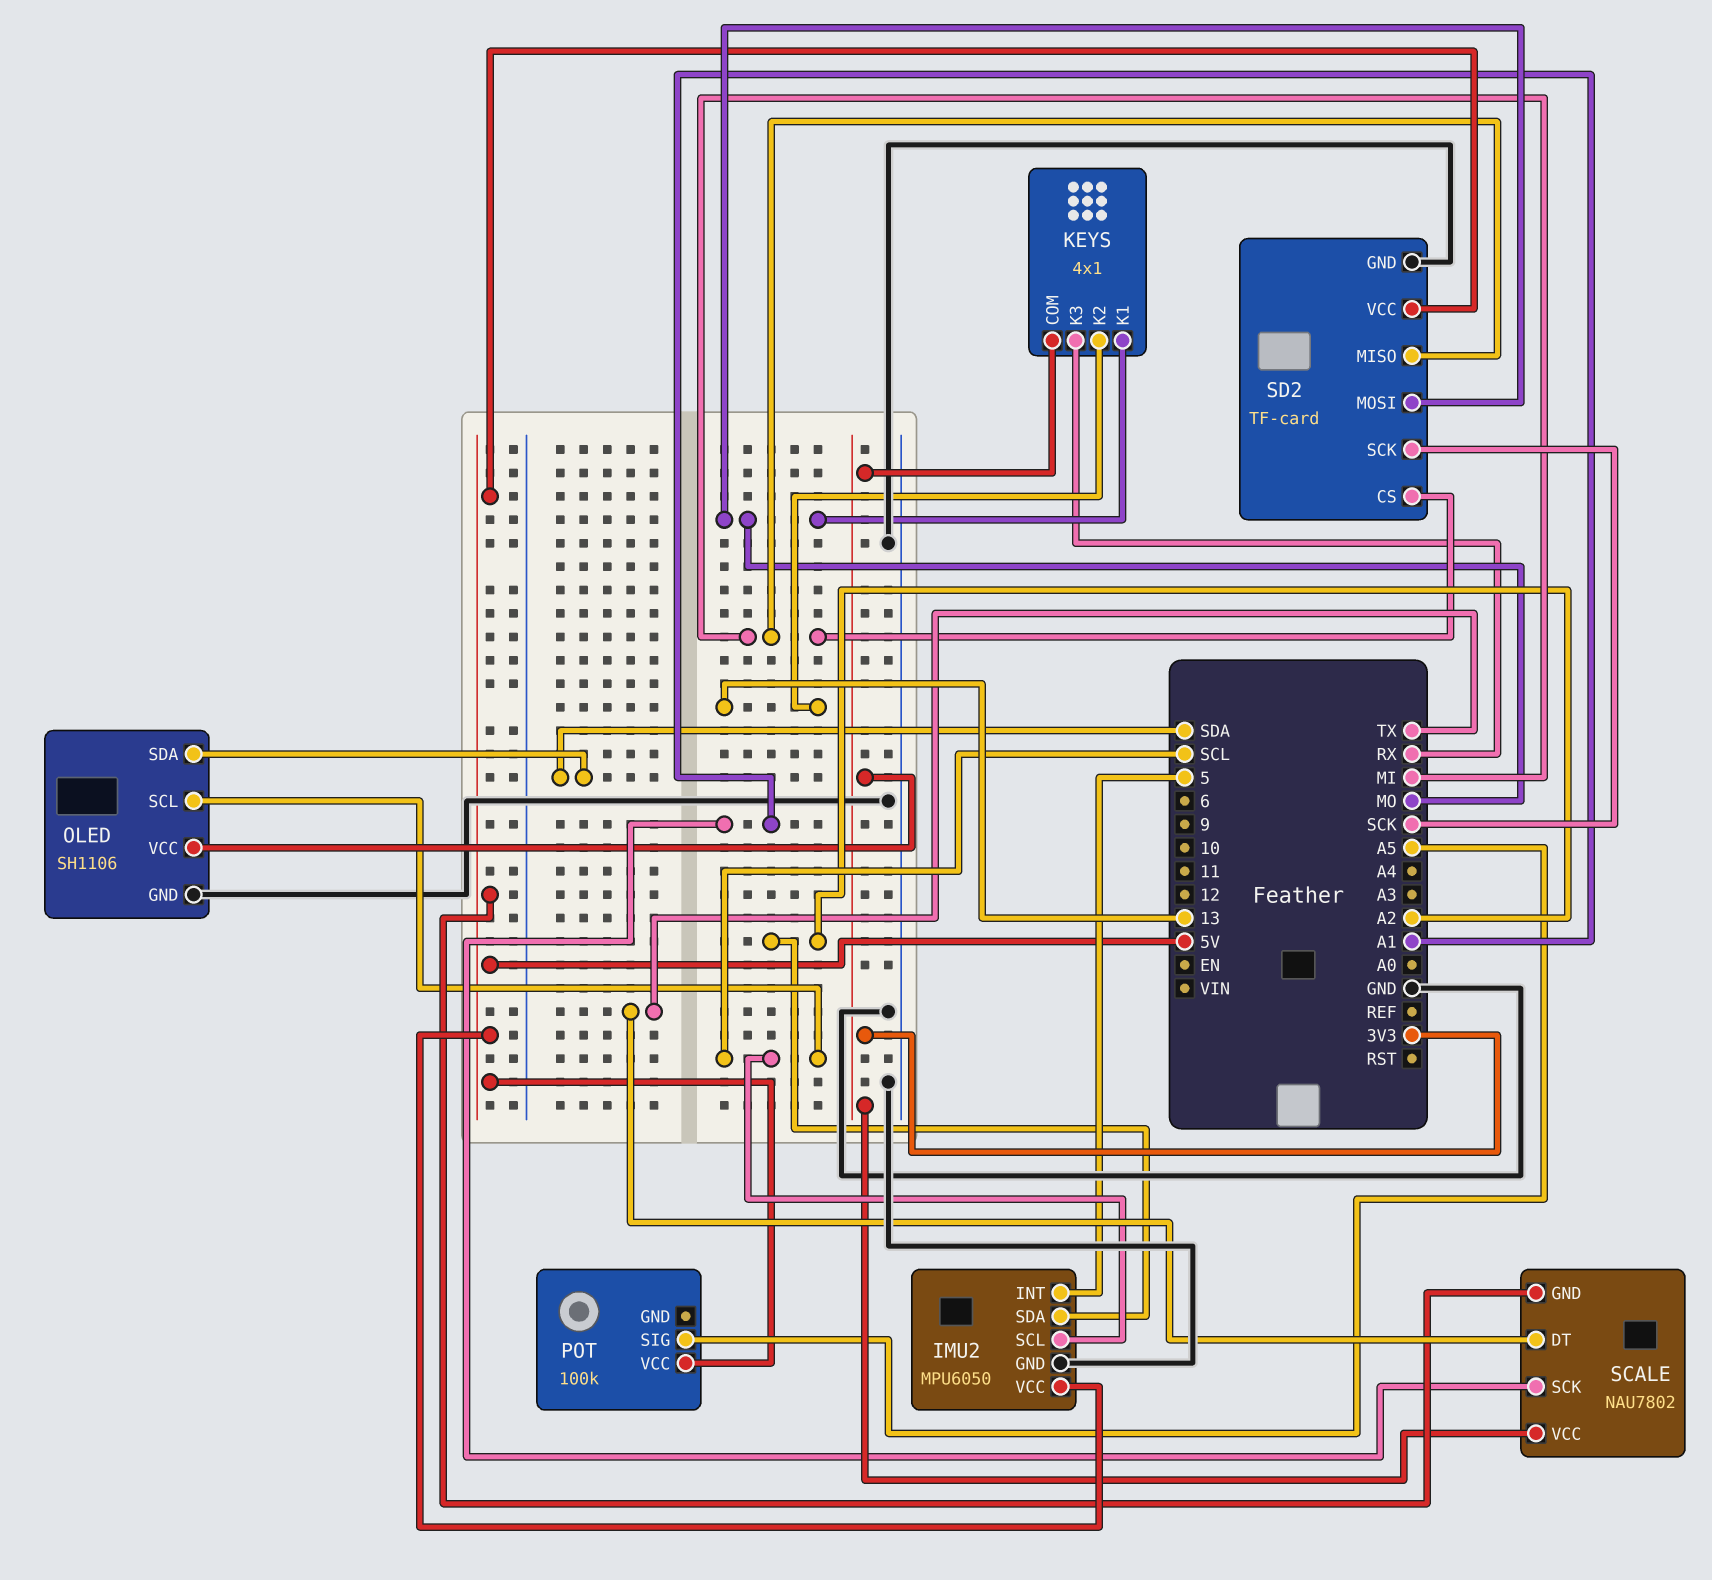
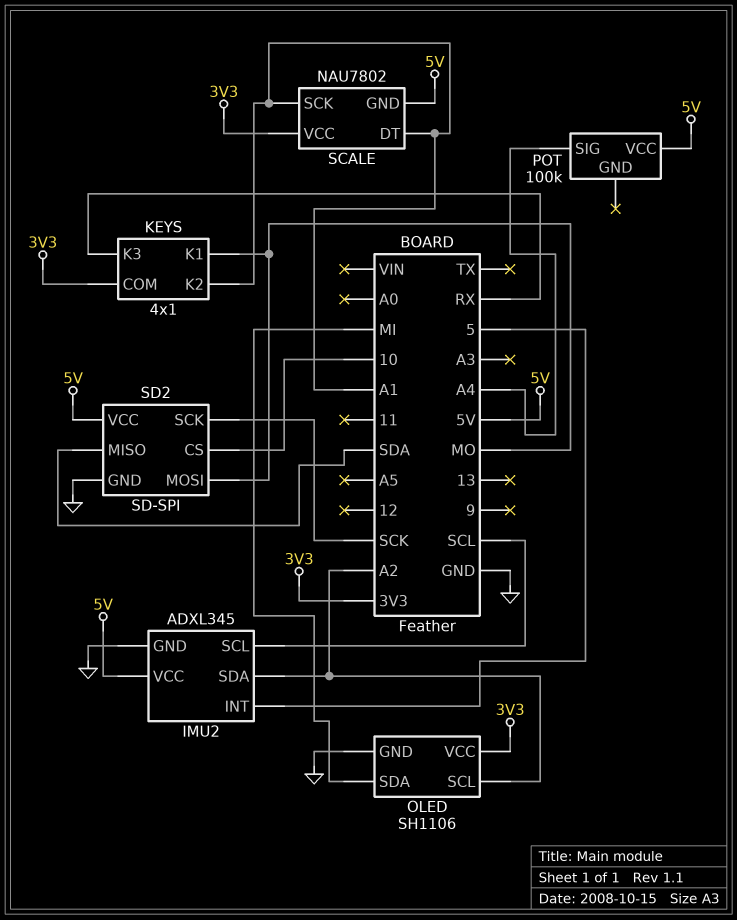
IMU2: MPU6050 -> ADXL345
KEYS pin K2: 13 -> A1
OLED pin SCL: SCL -> A2
OLED pin SDA: SDA -> MI
POT pin SIG: A5 -> A4
SCALE pin DT: TX -> A1
SD2: TF-card -> SD-SPI
SD2 pin CS: MI -> 10
SD2 pin MISO: MI -> SDA

